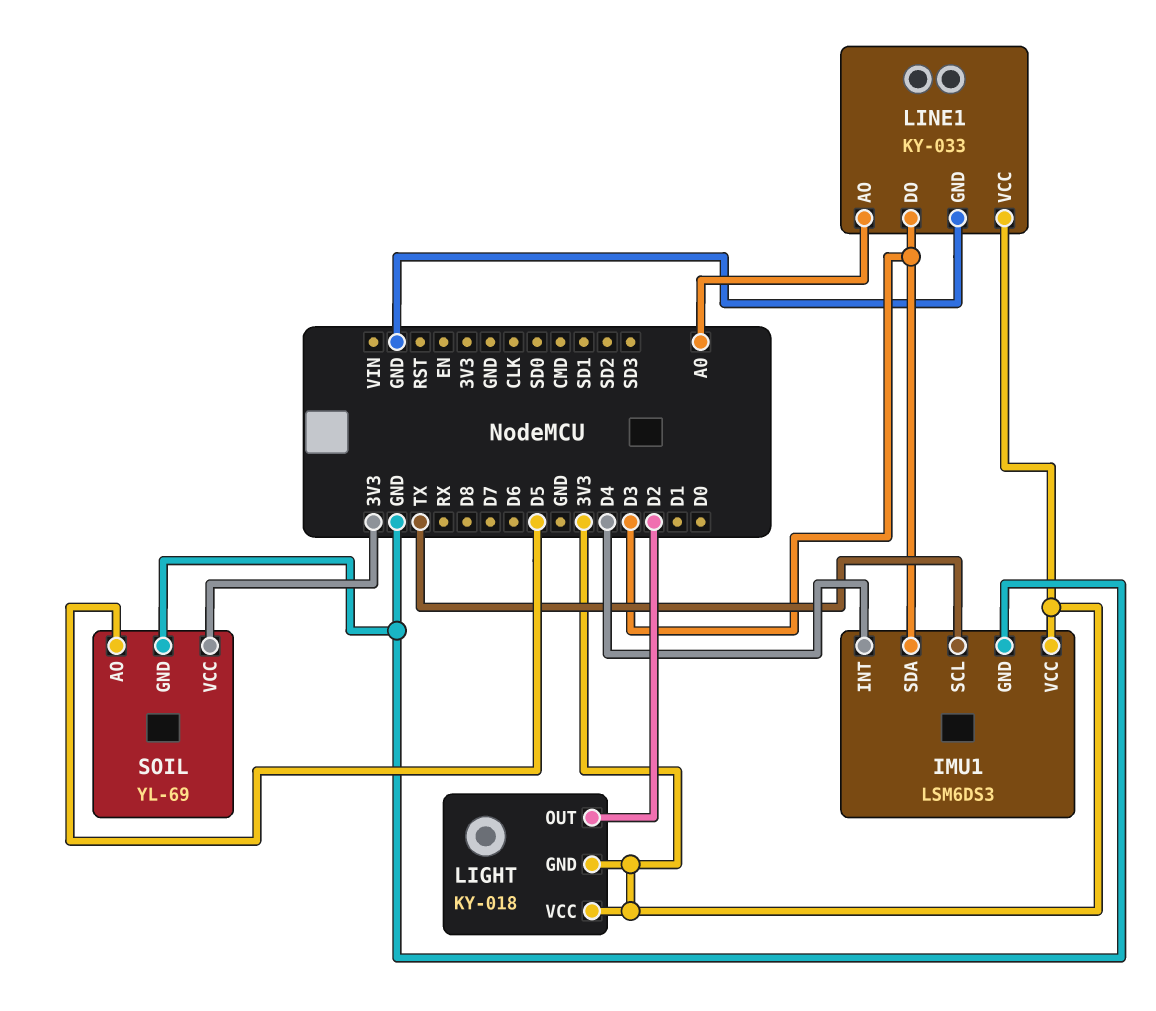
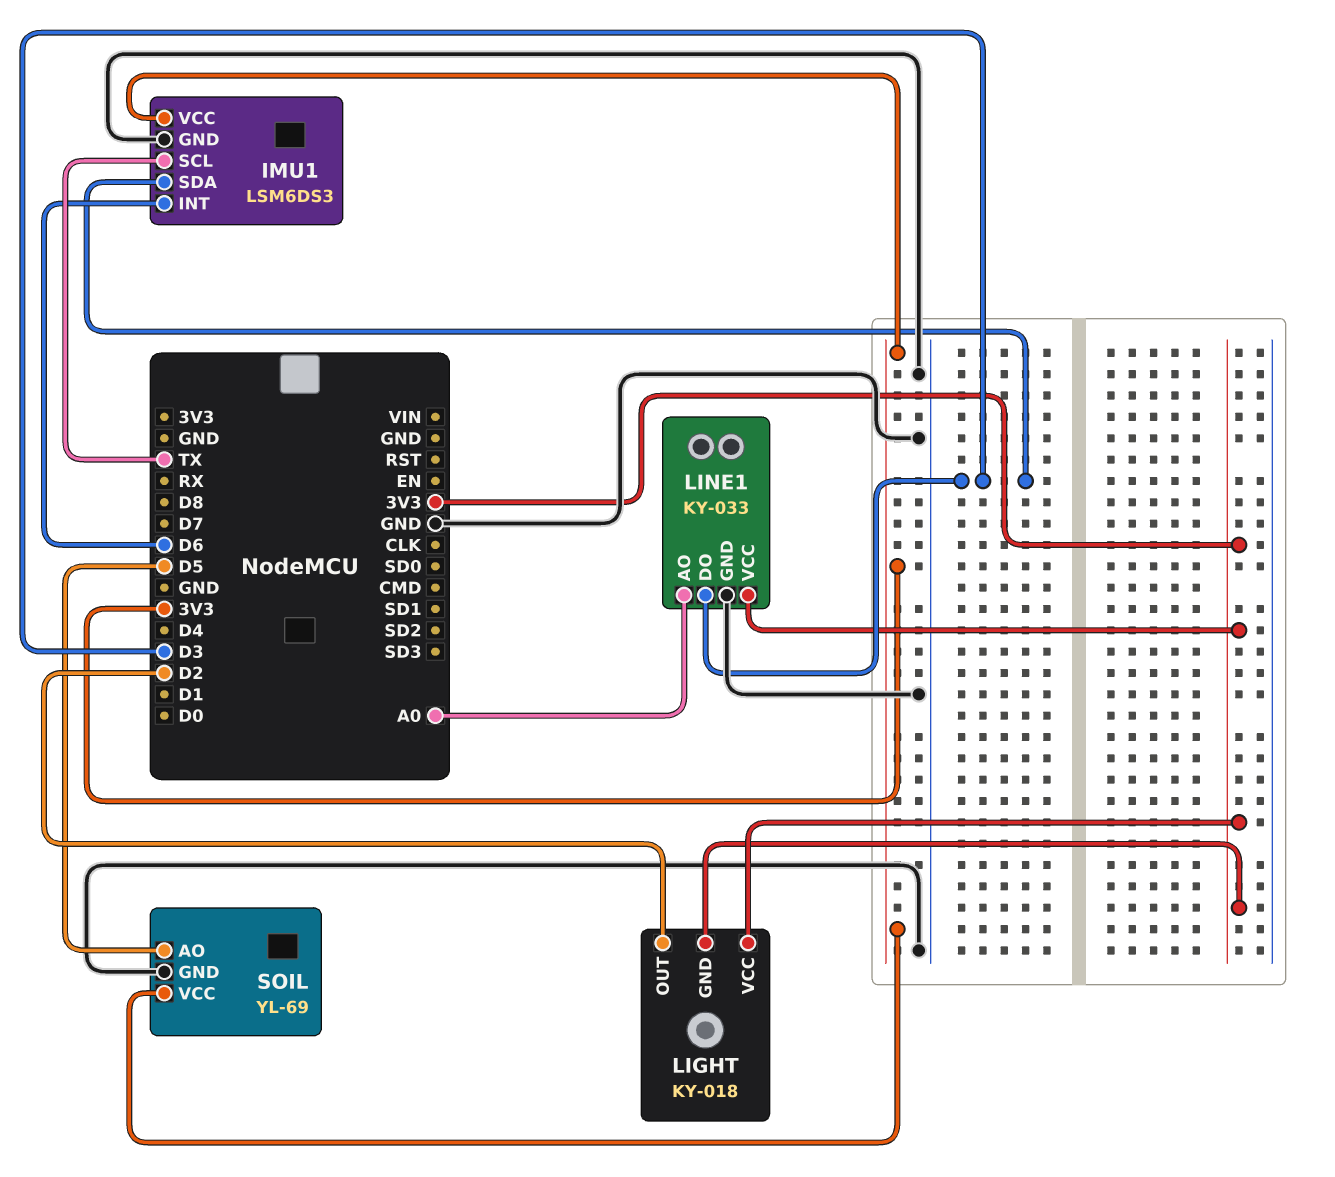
IMU1 pin INT: D4 -> D6

